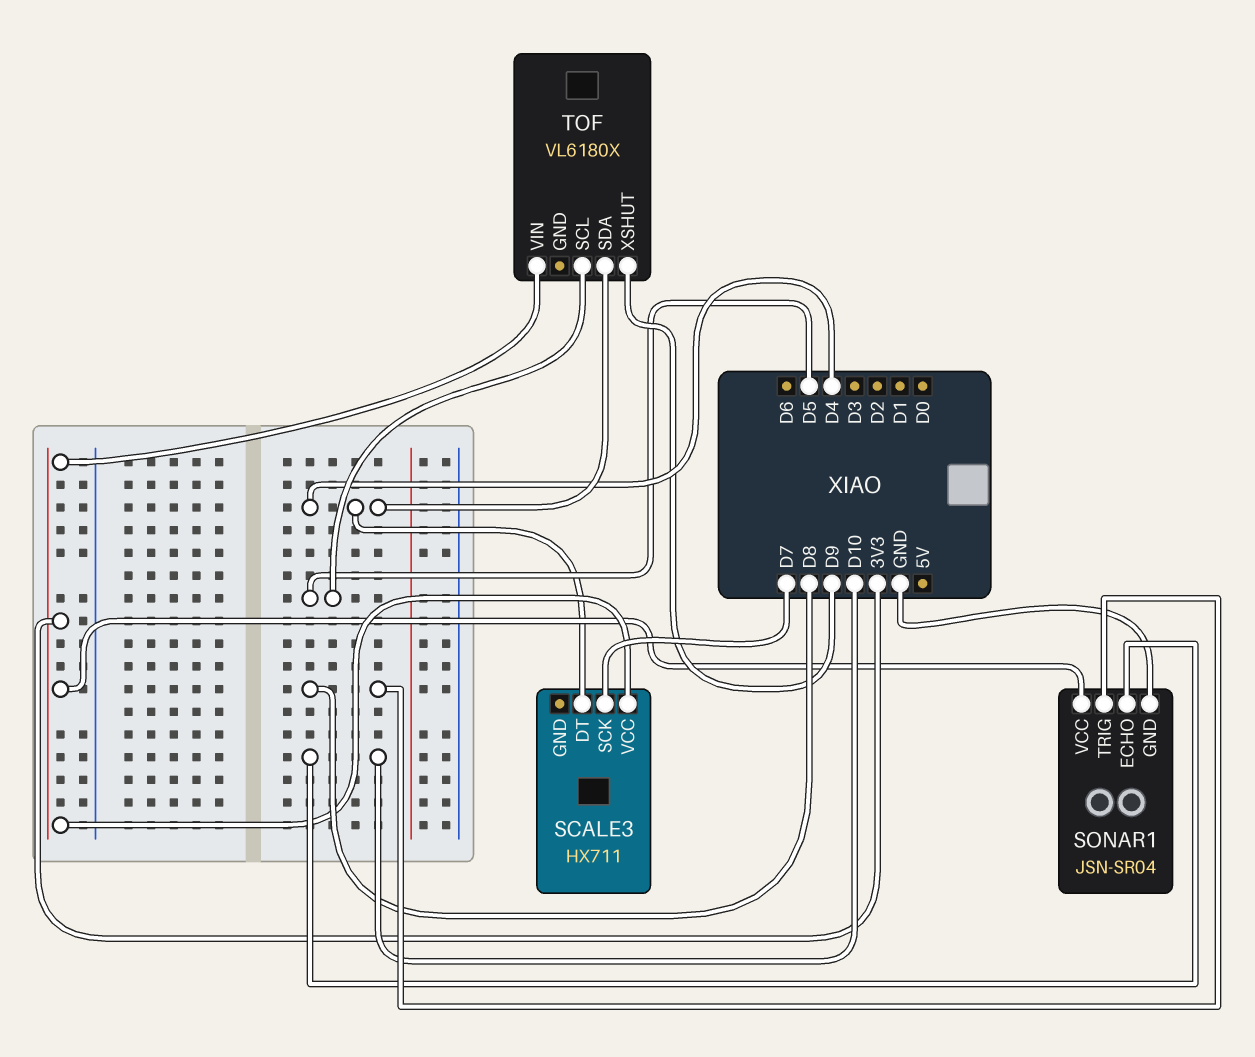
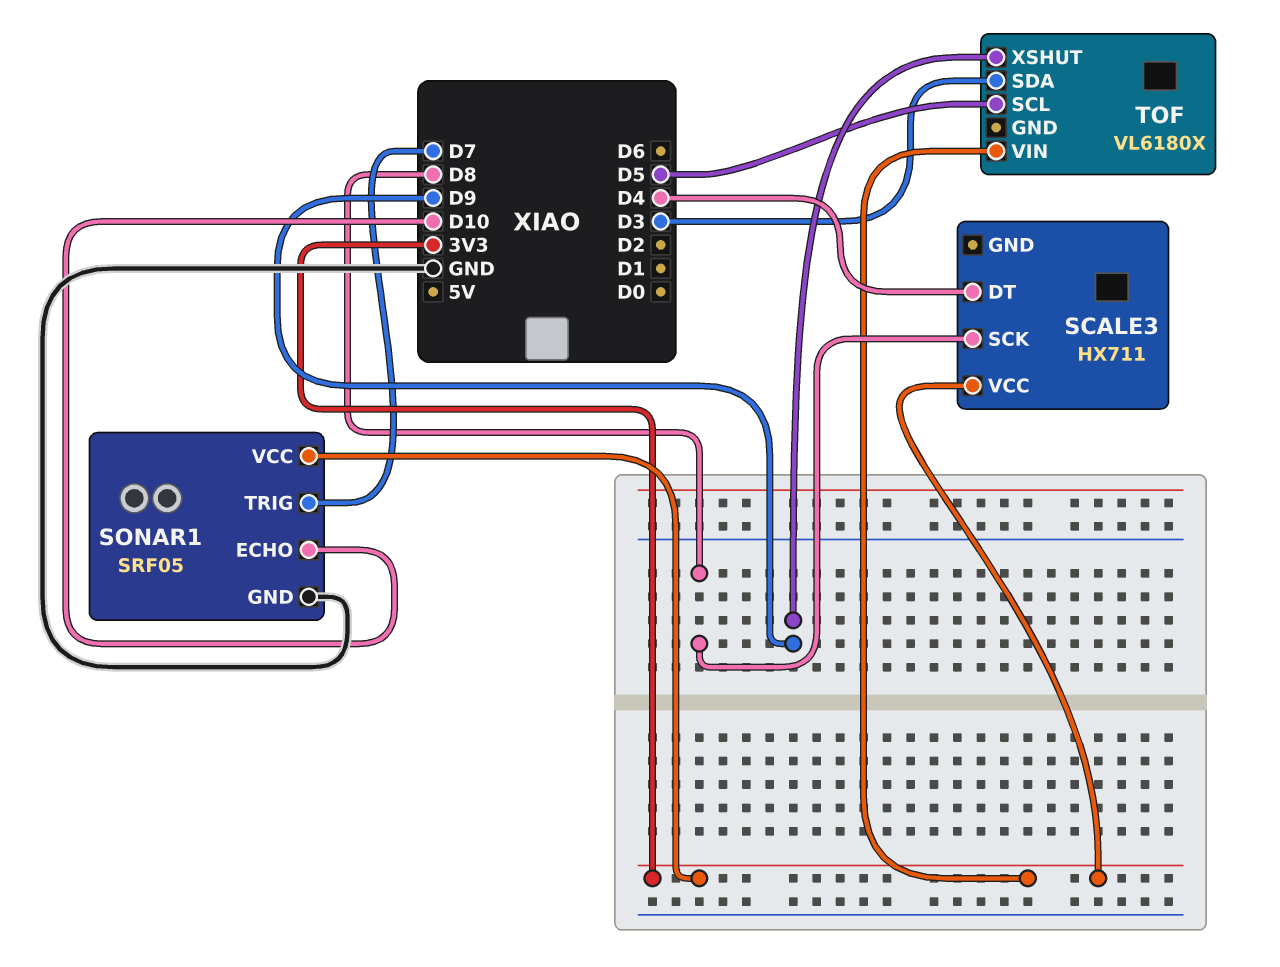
SCALE3 pin SCK: D7 -> D8
SONAR1: JSN-SR04 -> SRF05
SONAR1 pin TRIG: D8 -> D7
TOF pin SDA: D4 -> D3

